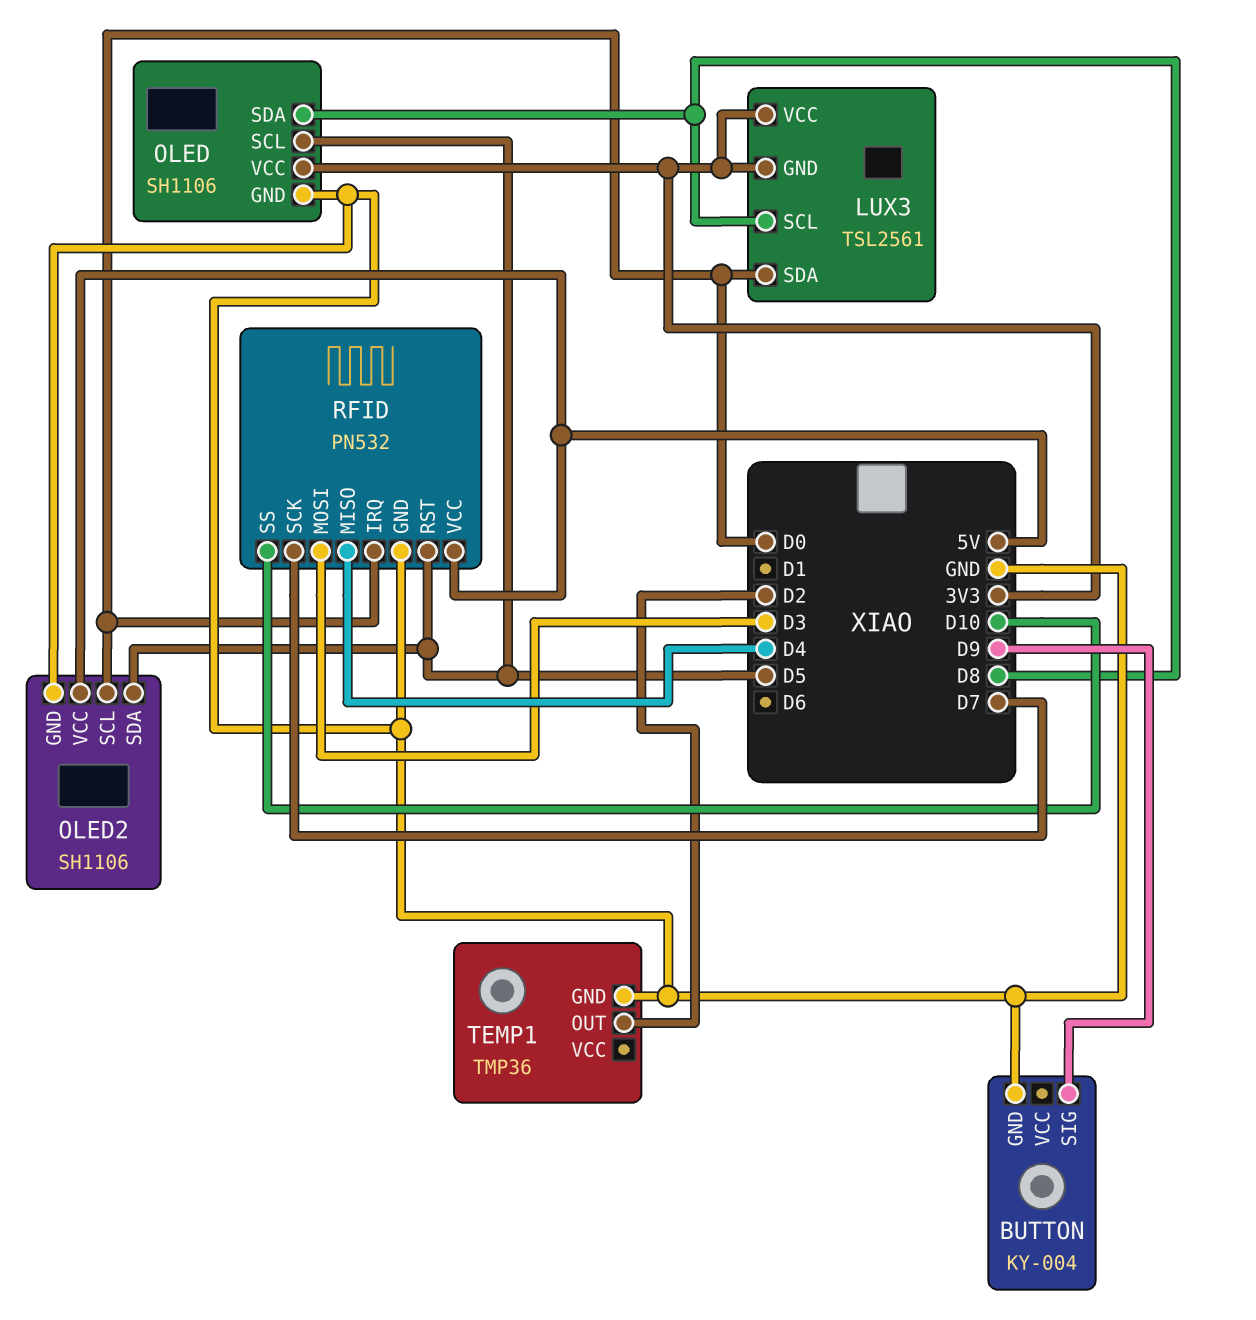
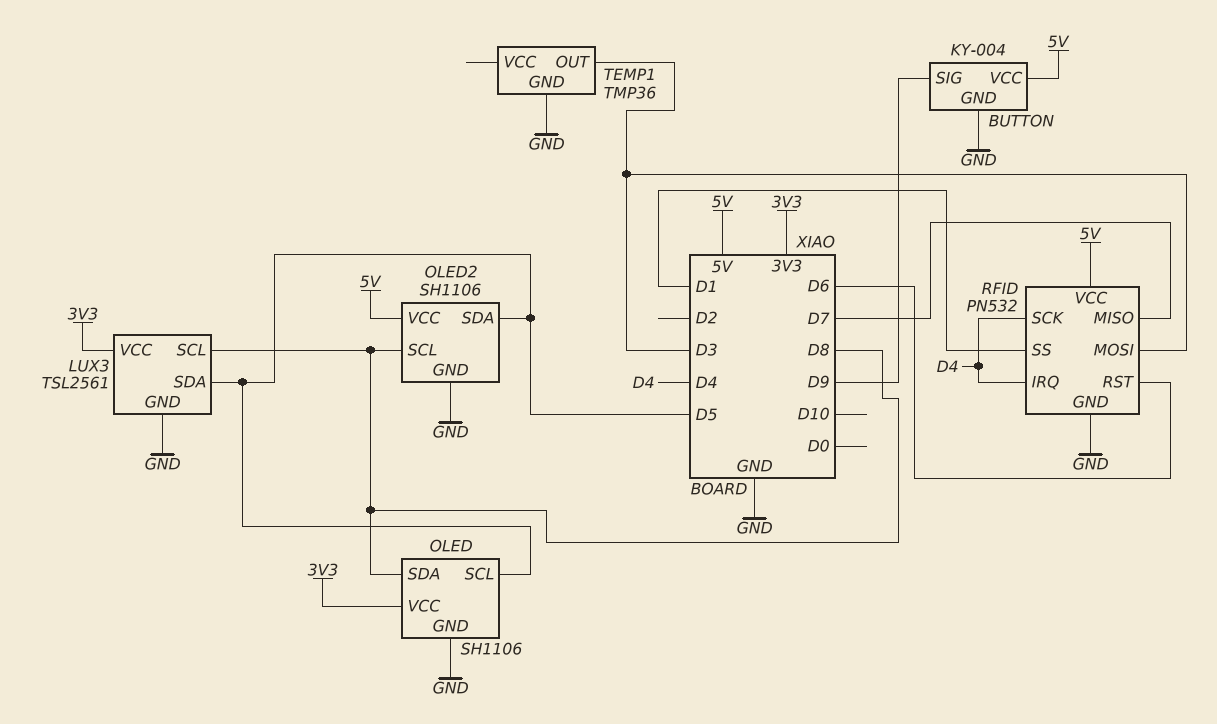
BUTTON pin VCC: none -> 5V
LUX3 pin GND: 3V3 -> GND
LUX3 pin SDA: D0 -> D5
OLED2 pin SCL: D0 -> D8
RFID pin IRQ: D0 -> D4
RFID pin MISO: D4 -> D7
RFID pin RST: D5 -> D6
RFID pin SCK: D7 -> D4
RFID pin SS: D10 -> D1
TEMP1 pin OUT: D2 -> D3

